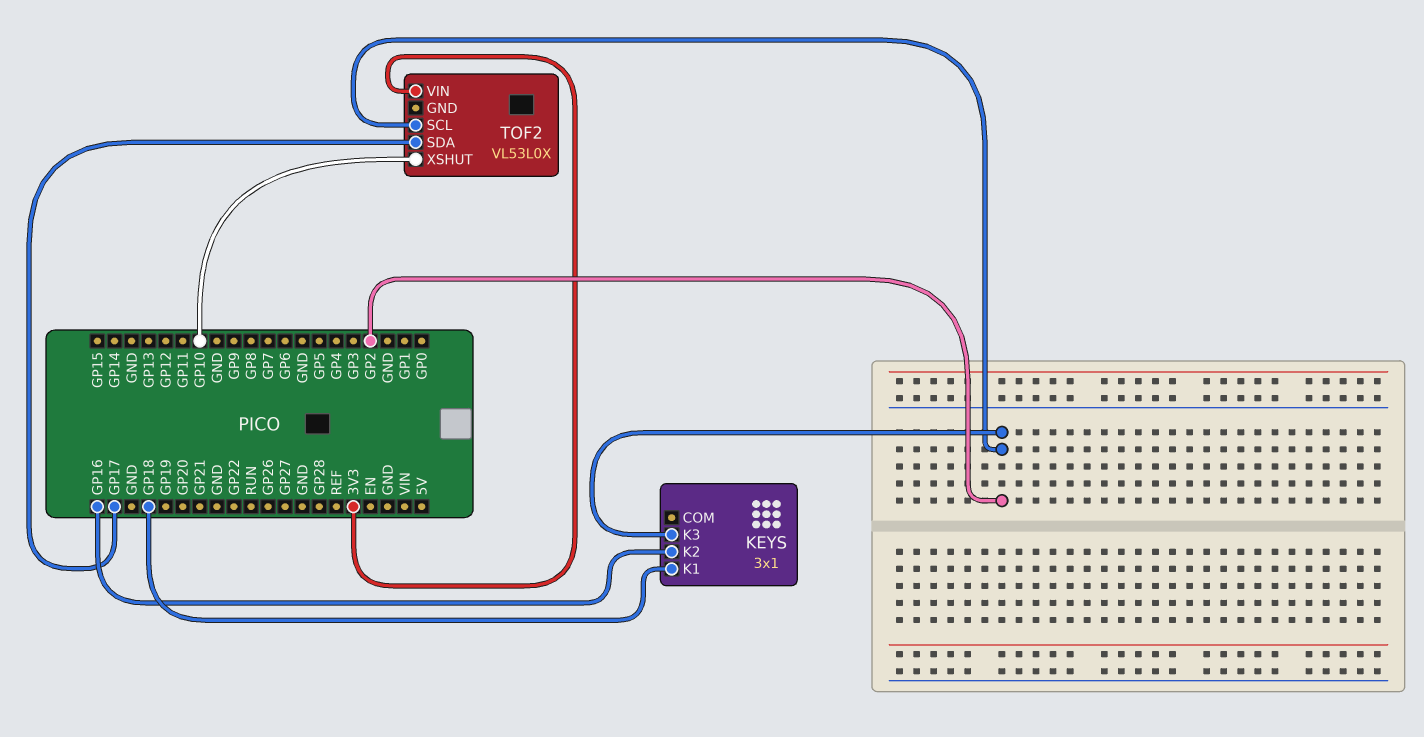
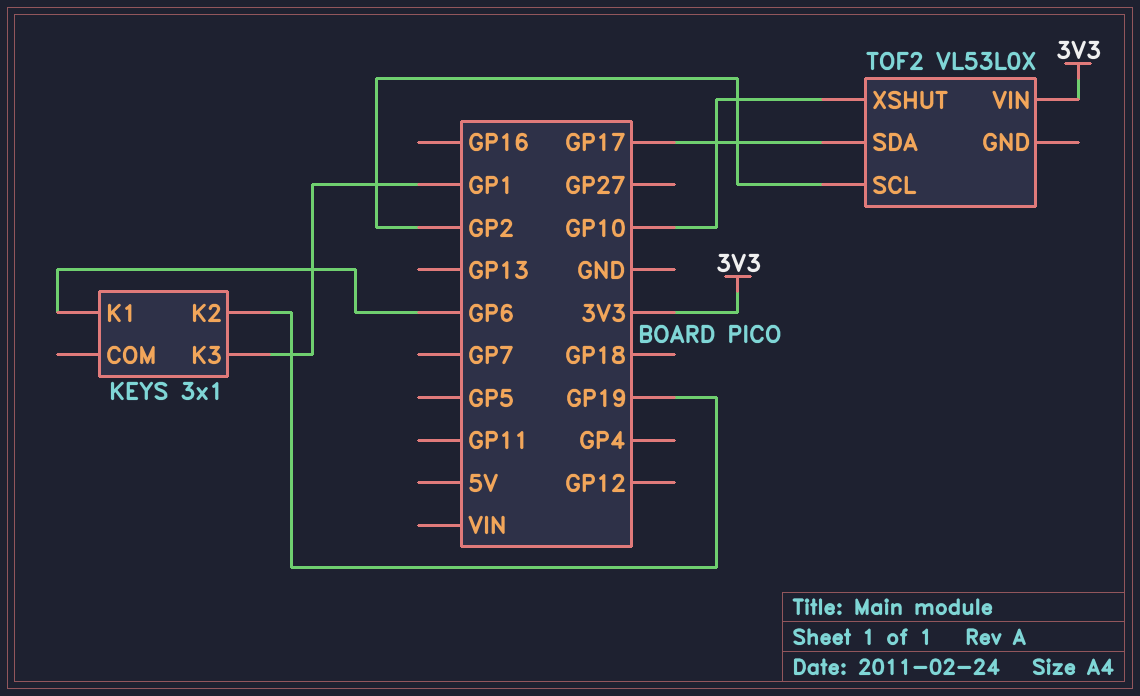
KEYS pin K1: GP18 -> GP6
KEYS pin K2: GP16 -> GP19
KEYS pin K3: GP2 -> GP1

